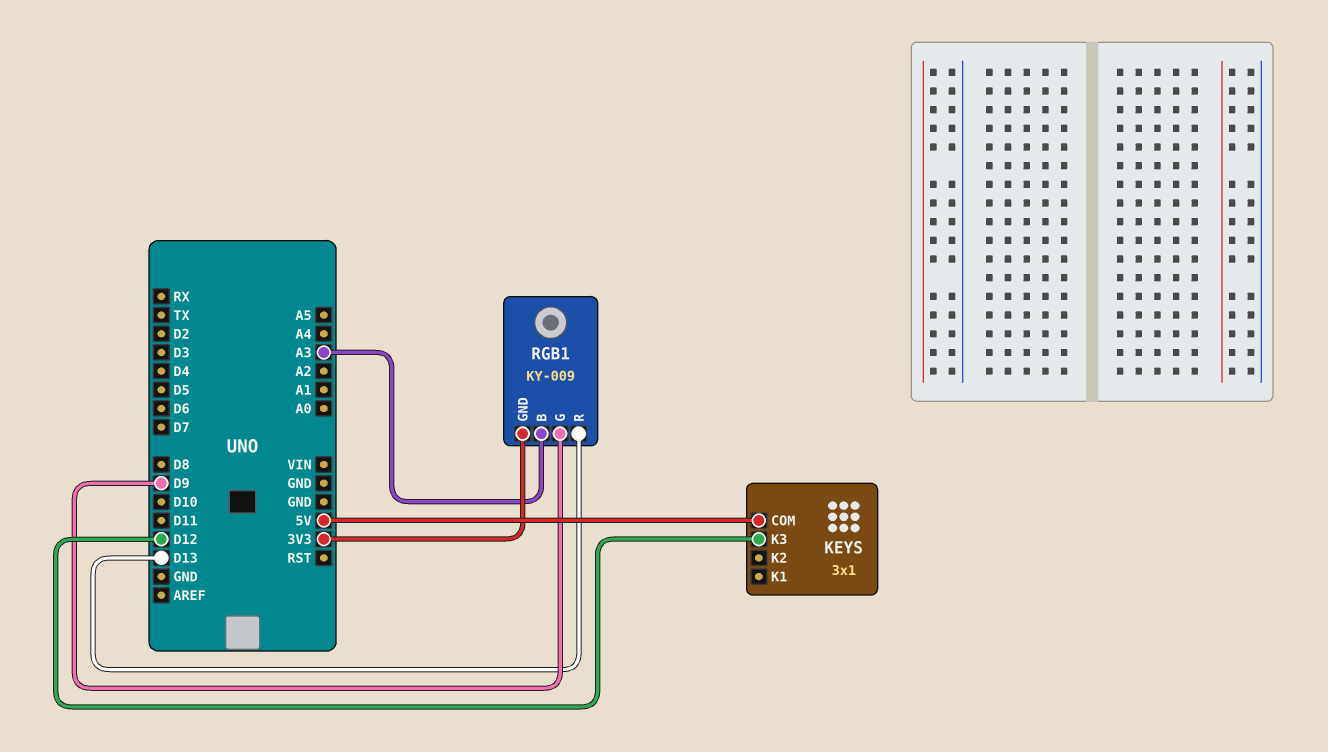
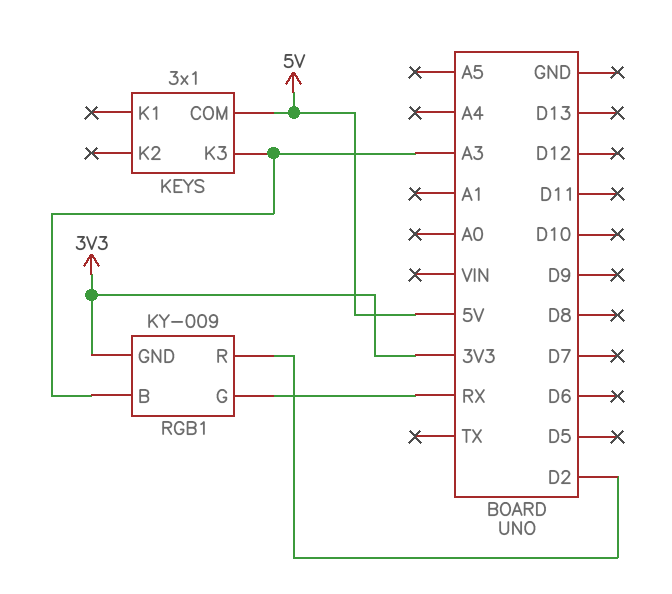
KEYS pin K3: D12 -> A3
RGB1 pin G: D9 -> RX
RGB1 pin R: D13 -> D2

